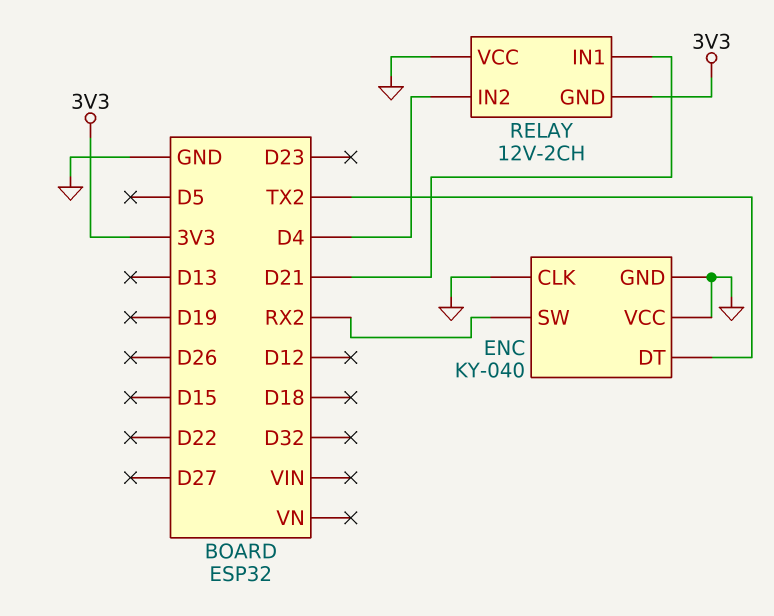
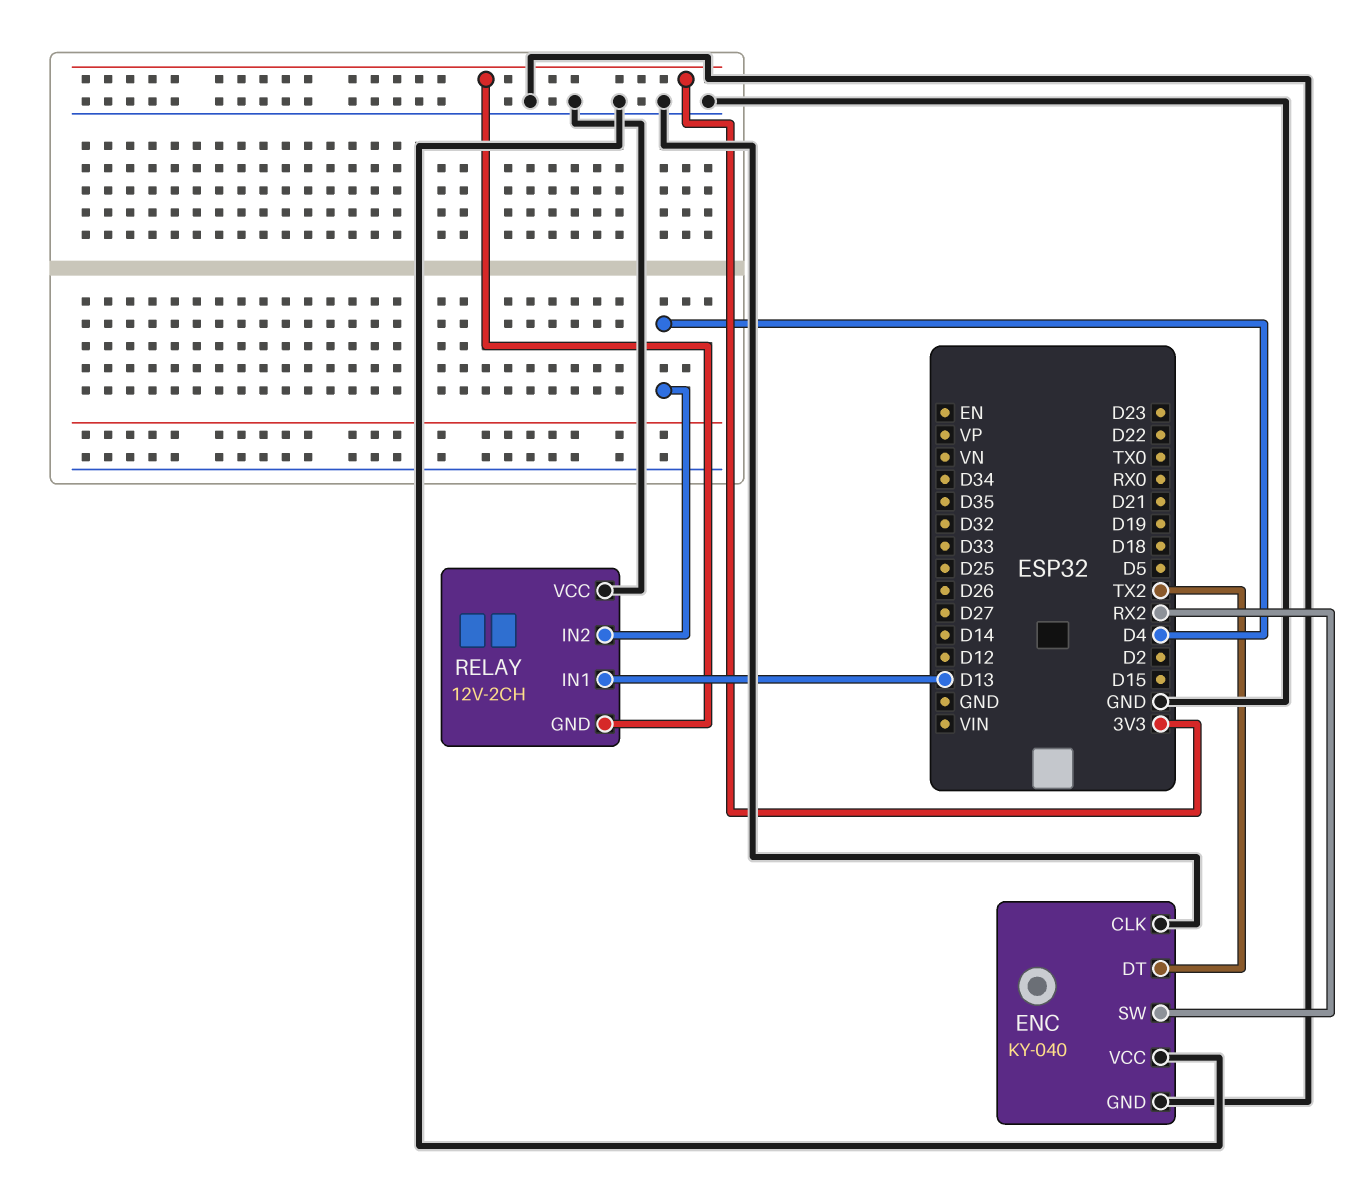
RELAY pin IN1: D21 -> D13

